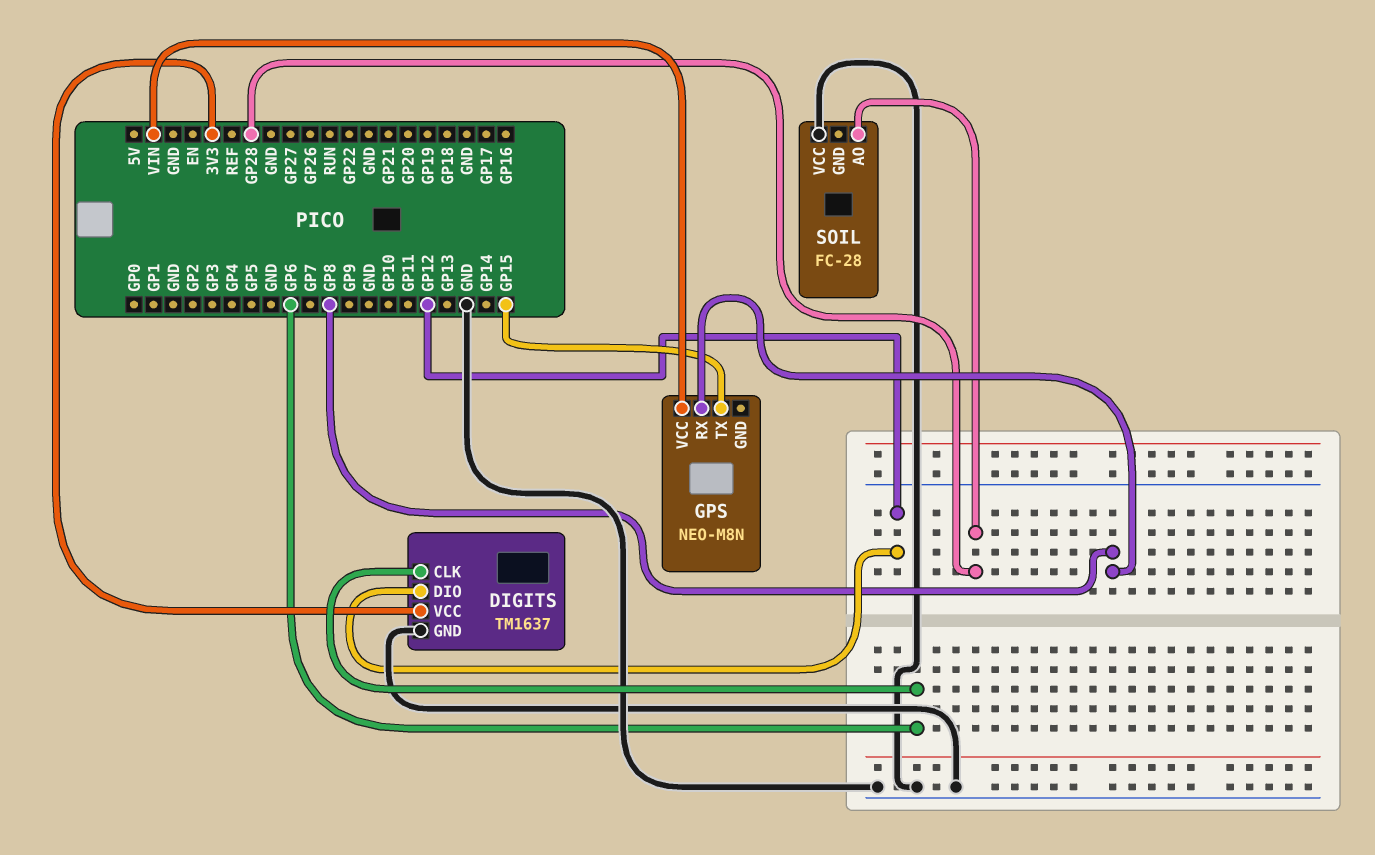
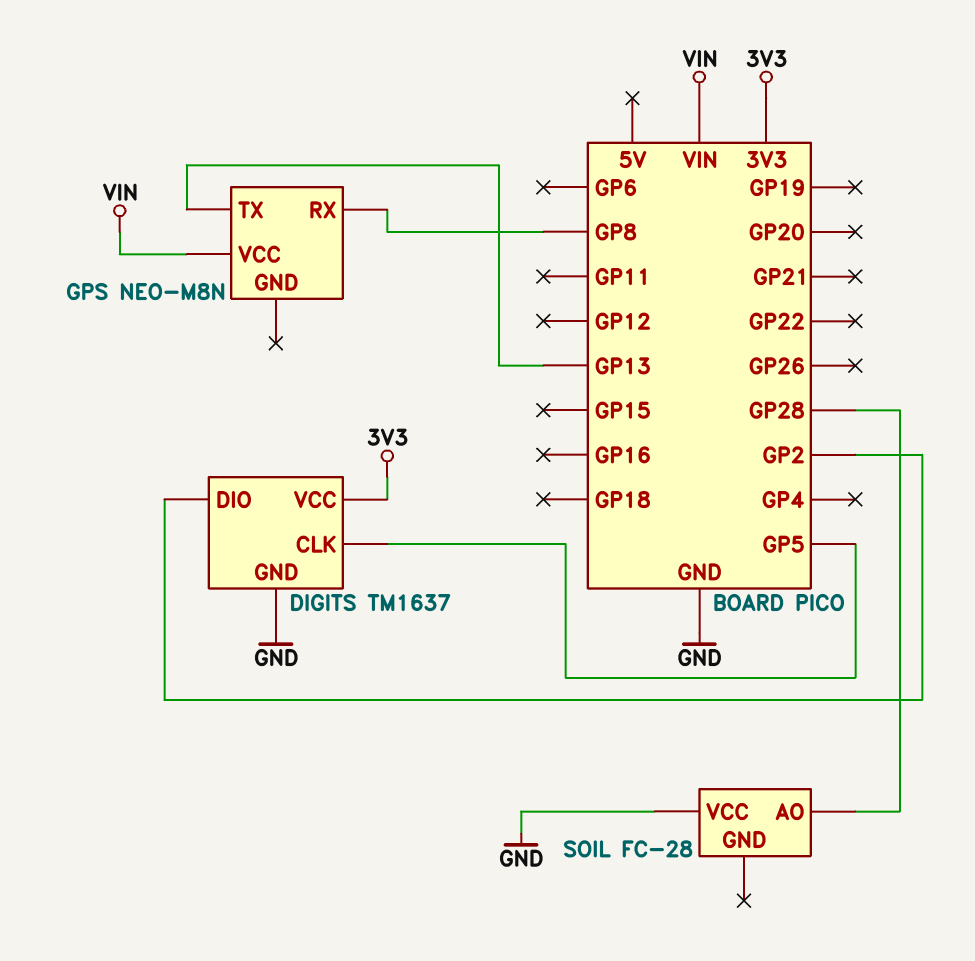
DIGITS pin CLK: GP6 -> GP5
DIGITS pin DIO: GP12 -> GP2
GPS pin TX: GP15 -> GP13

